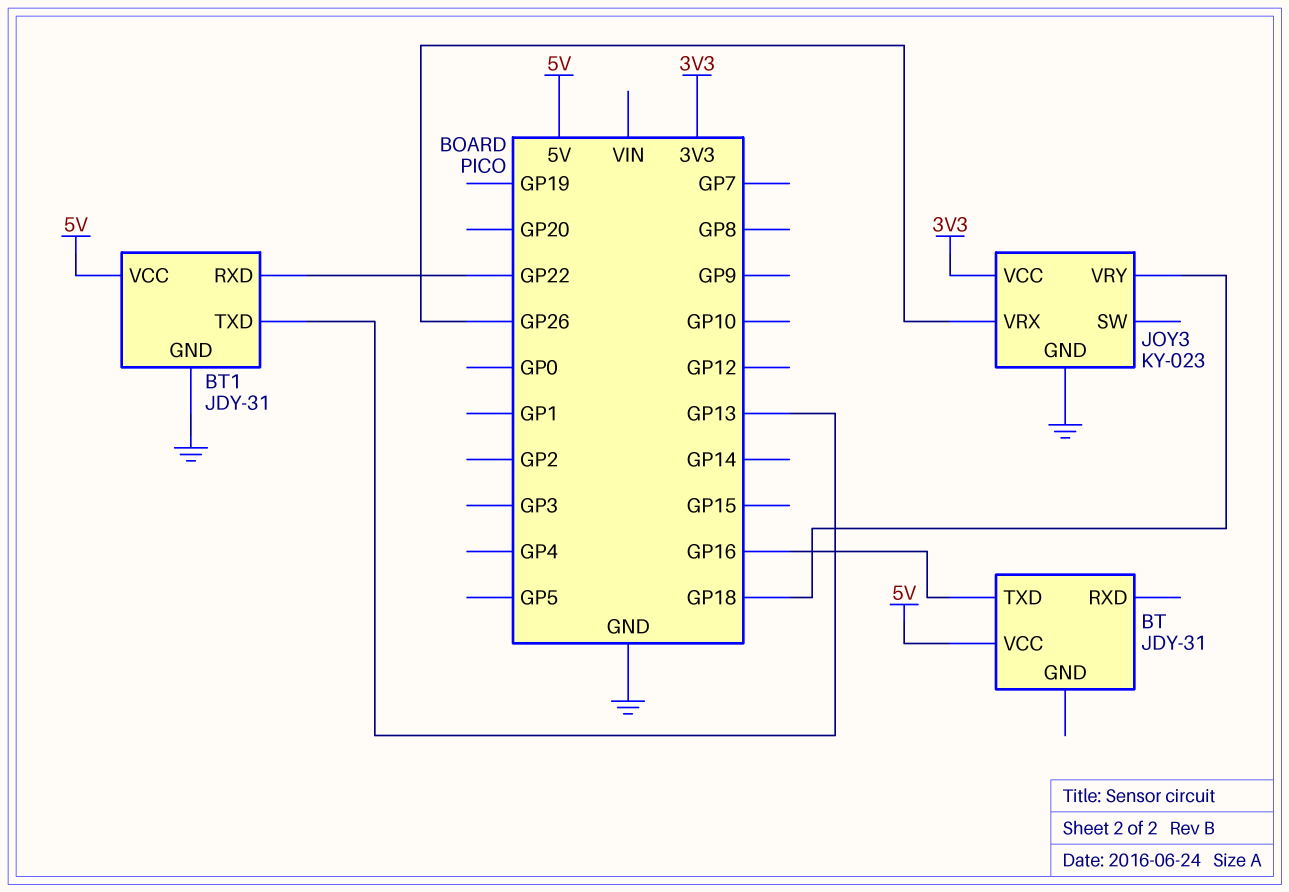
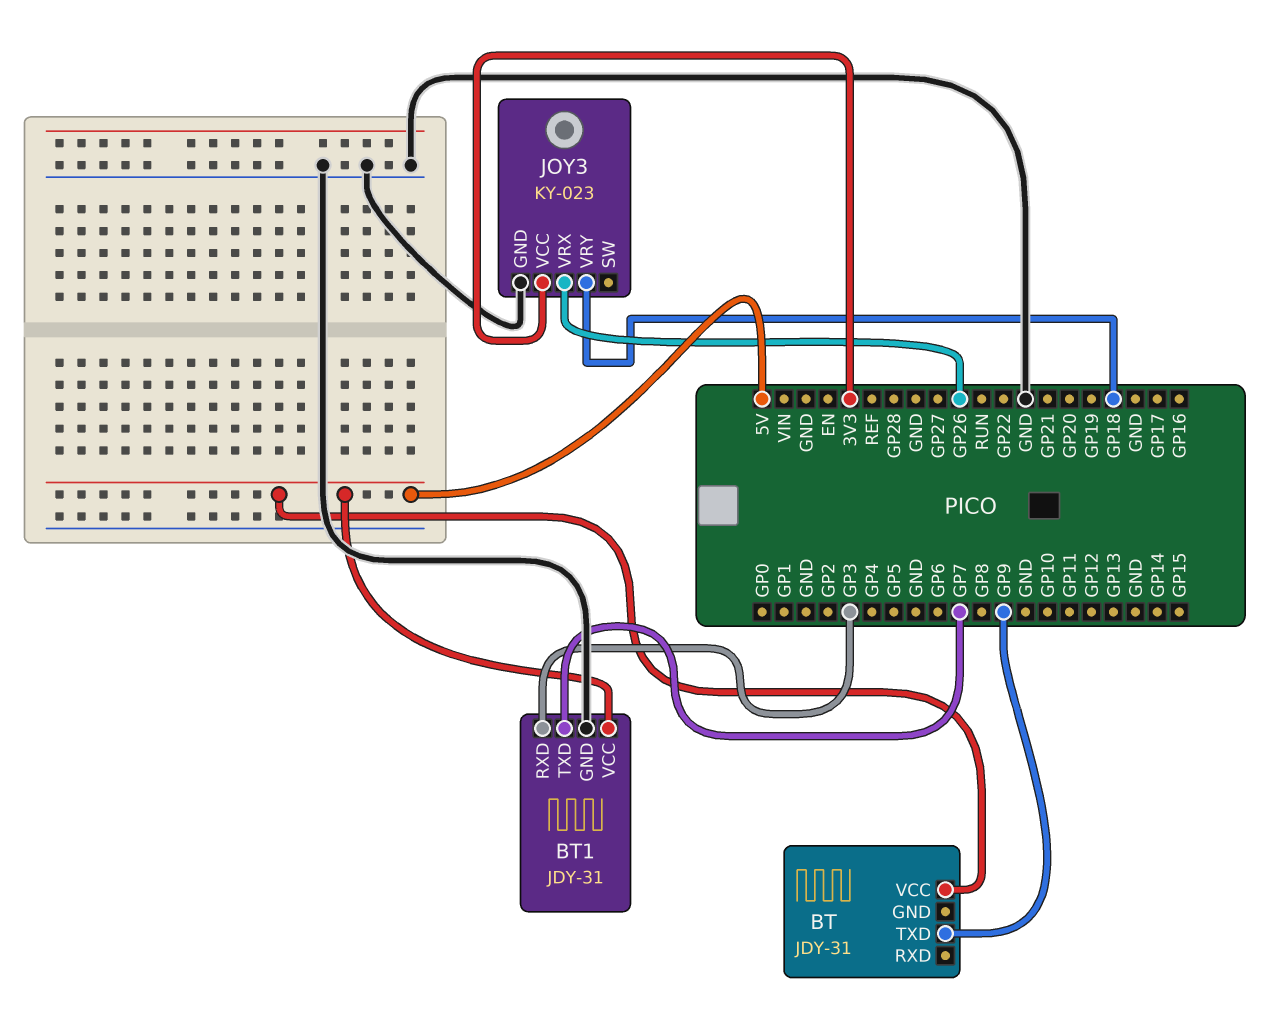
BT pin TXD: GP16 -> GP9
BT1 pin RXD: GP22 -> GP3
BT1 pin TXD: GP13 -> GP7

